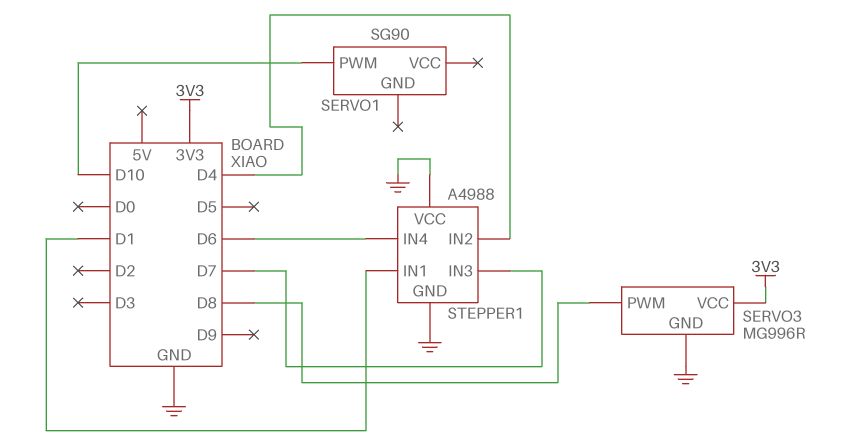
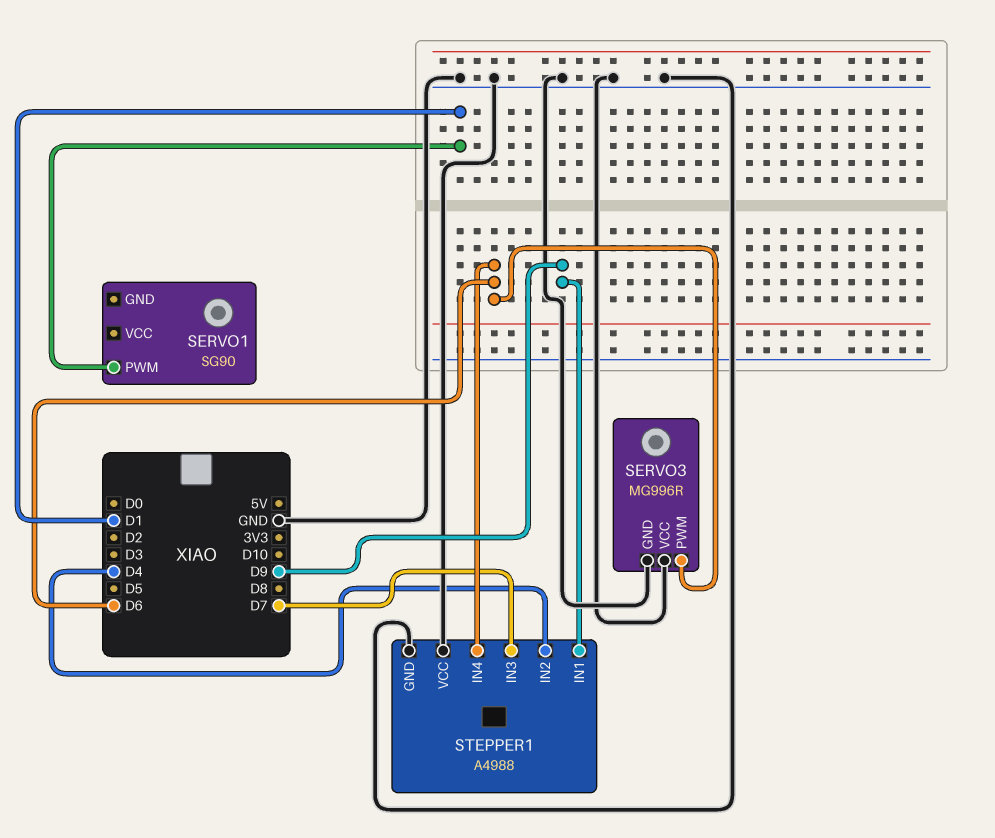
SERVO1 pin PWM: D10 -> D1
SERVO3 pin PWM: D8 -> D6
SERVO3 pin VCC: 3V3 -> GND
STEPPER1 pin IN1: D1 -> D9

